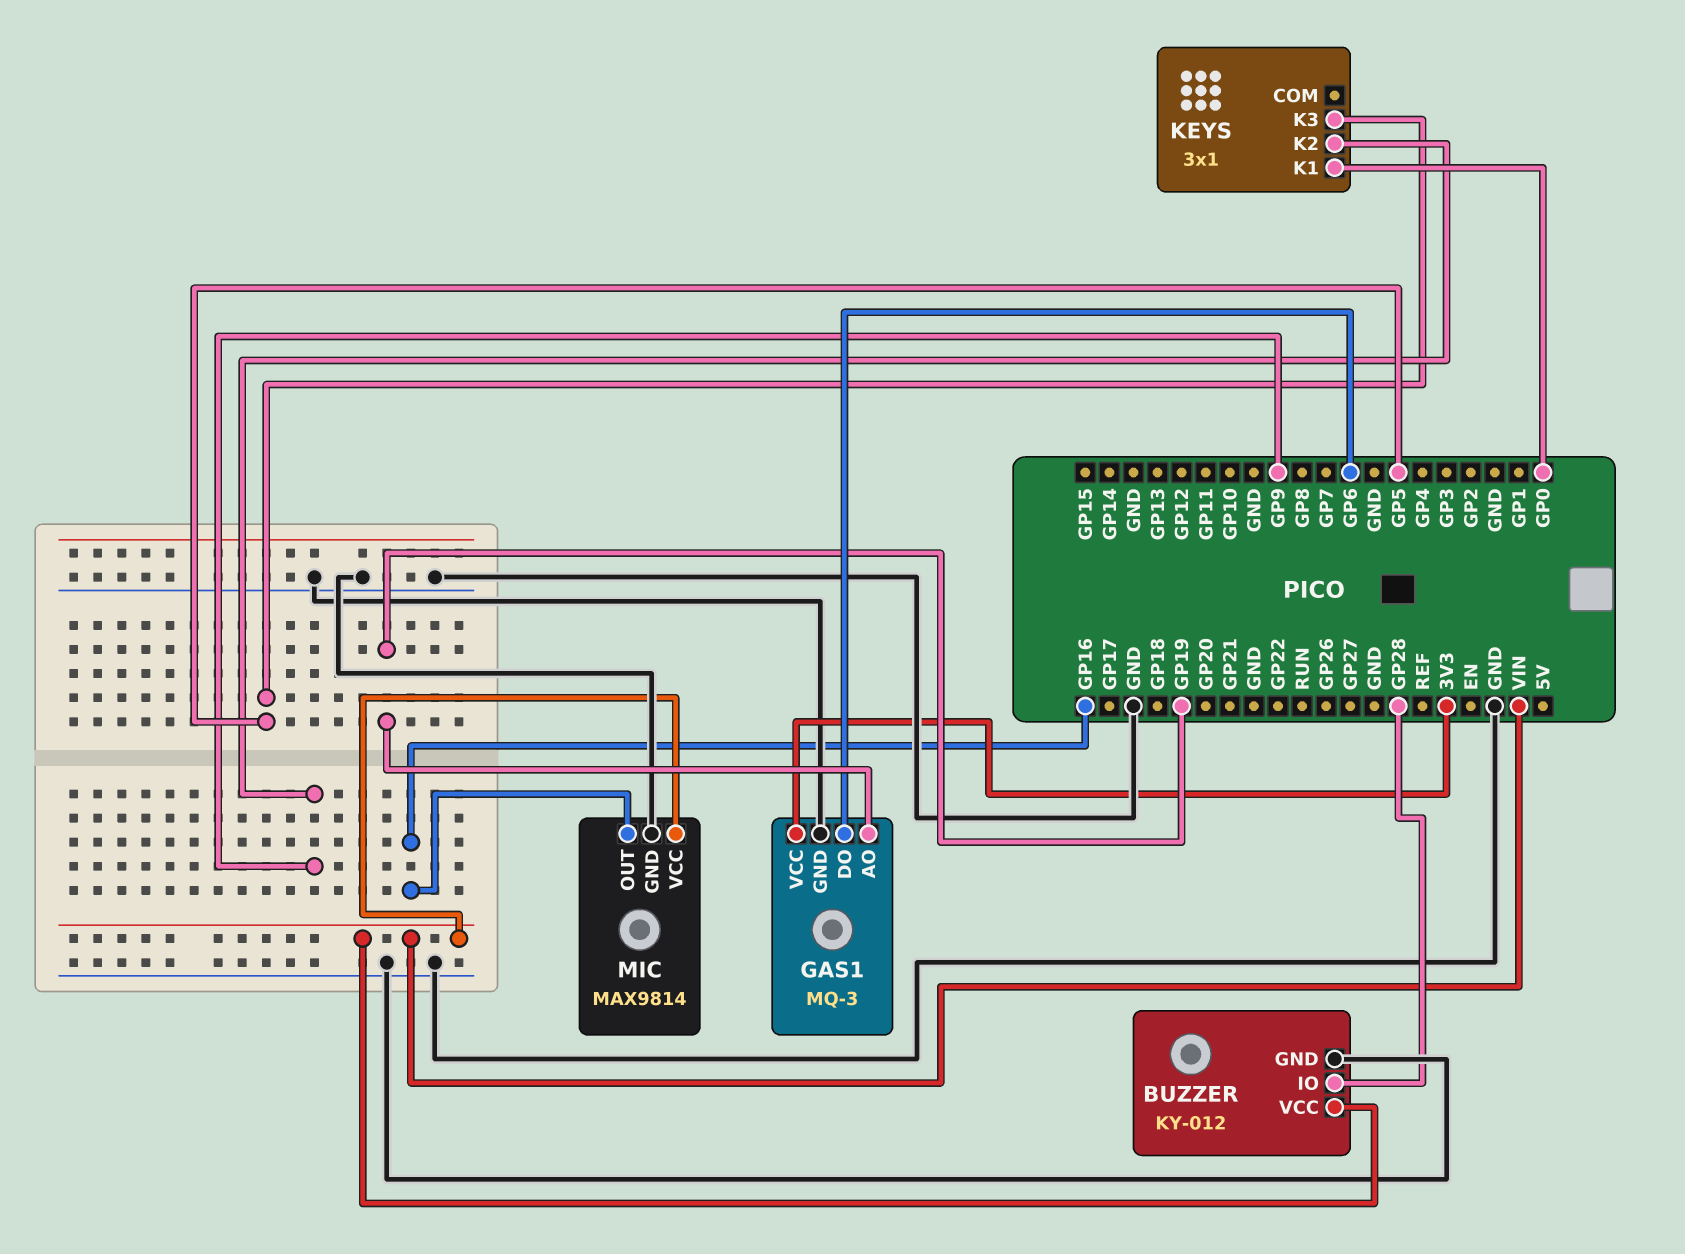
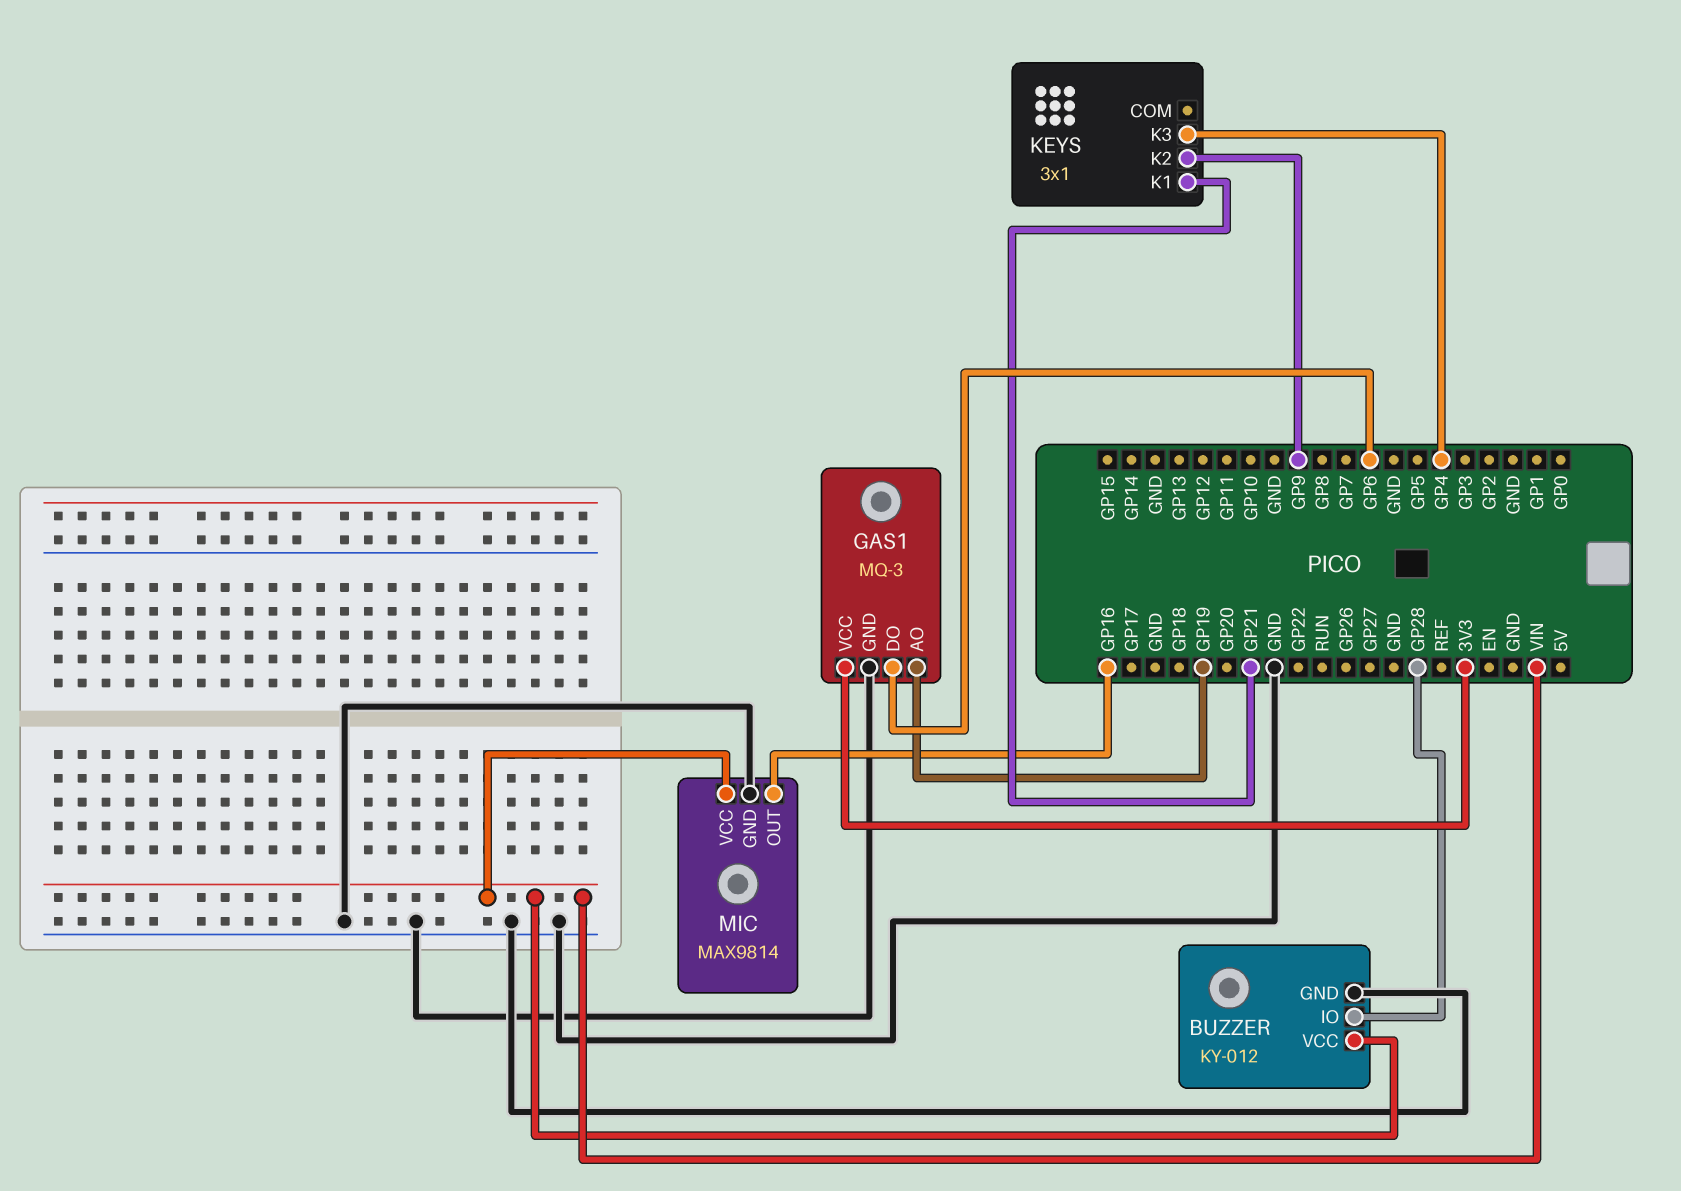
KEYS pin K1: GP0 -> GP21
KEYS pin K3: GP5 -> GP4

